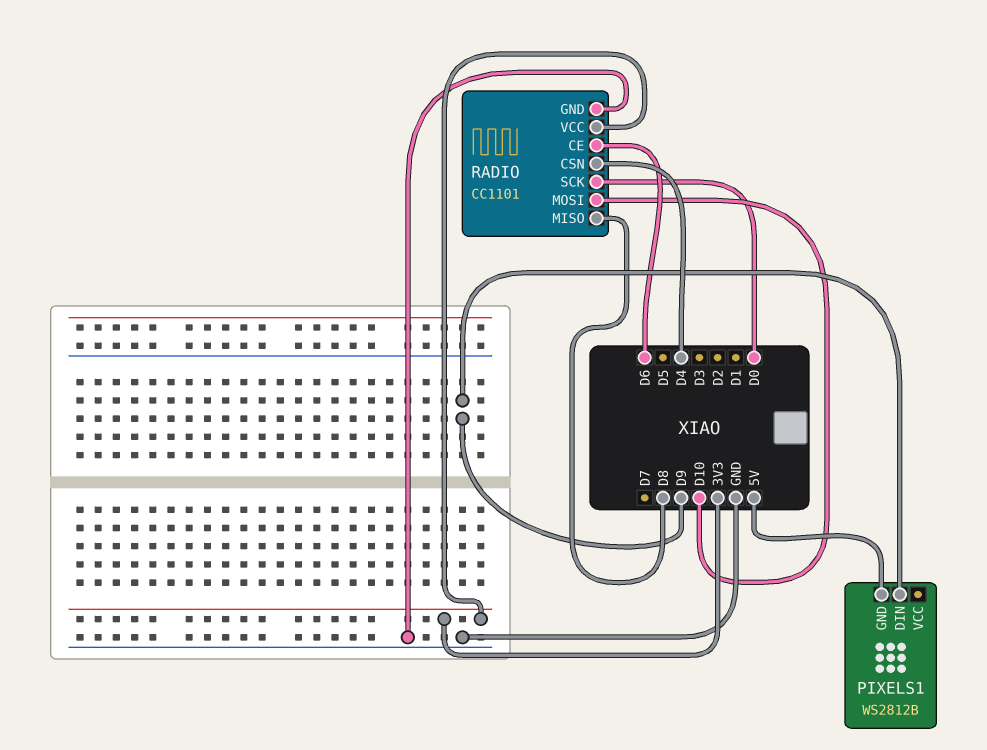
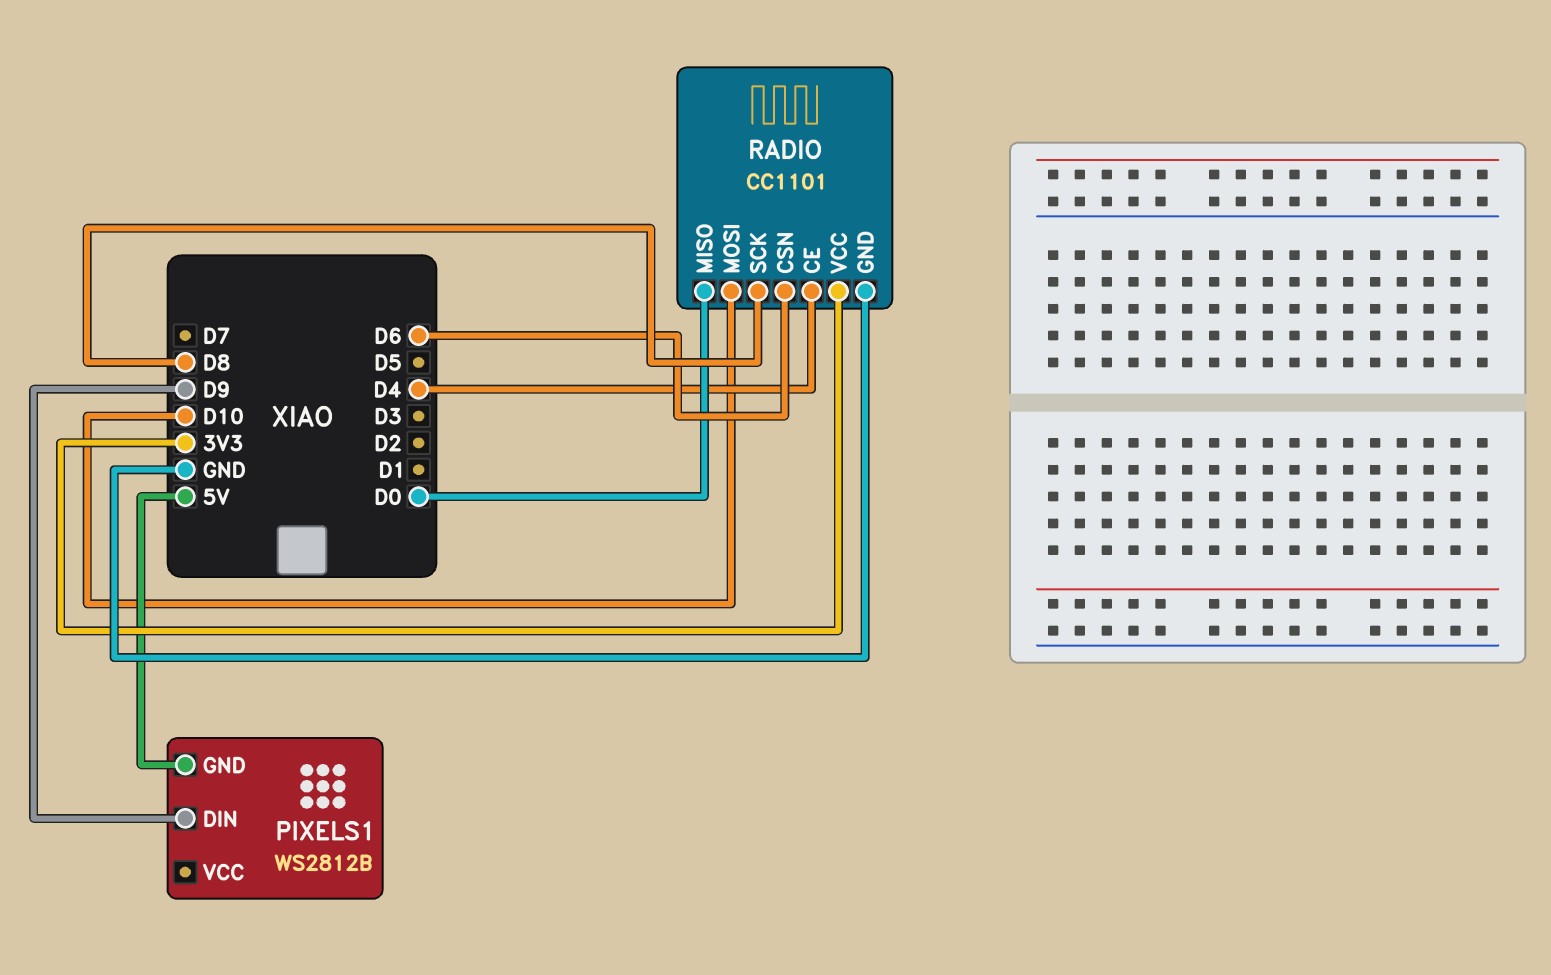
RADIO pin CE: D6 -> D4
RADIO pin CSN: D4 -> D6
RADIO pin MISO: D8 -> D0
RADIO pin SCK: D0 -> D8

